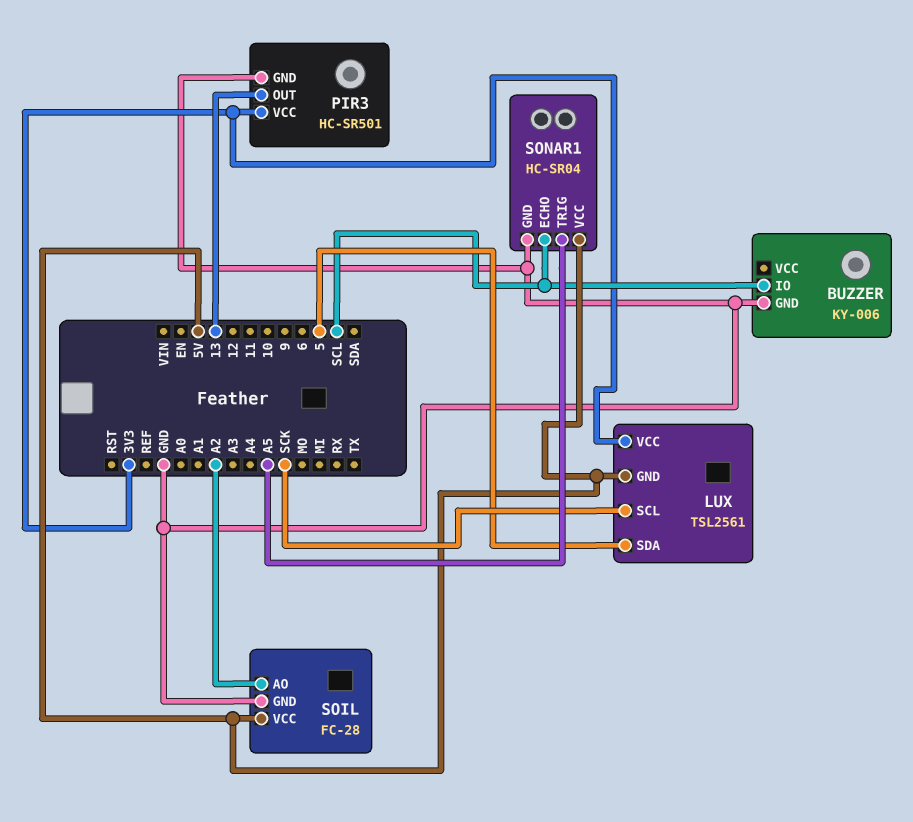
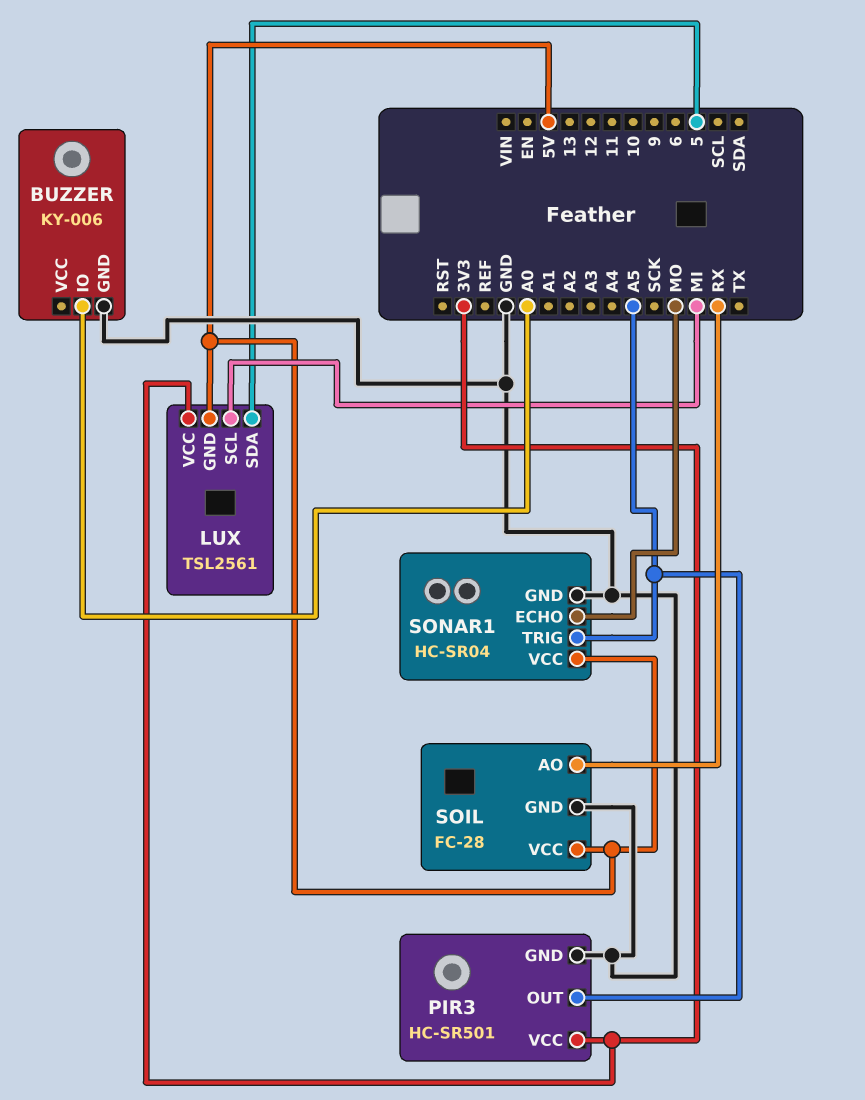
BUZZER pin IO: SCL -> A0
LUX pin SCL: SCK -> MI
PIR3 pin OUT: 13 -> A5
SOIL pin AO: A2 -> RX
SONAR1 pin ECHO: SCL -> MO

